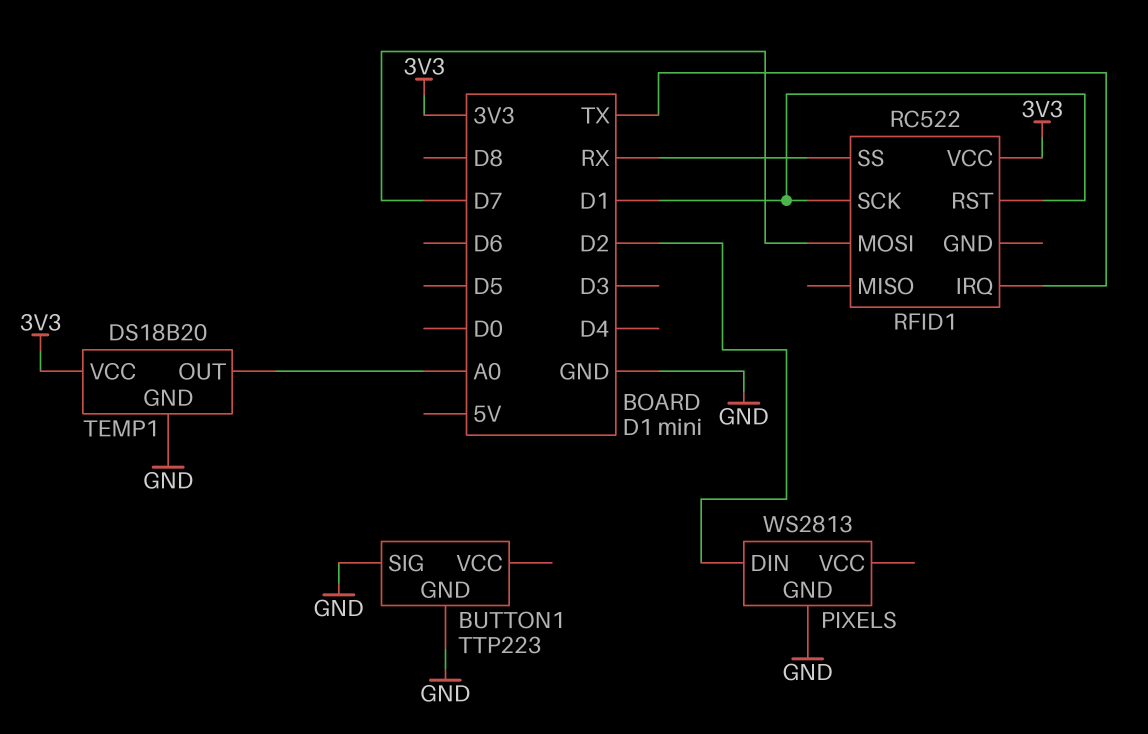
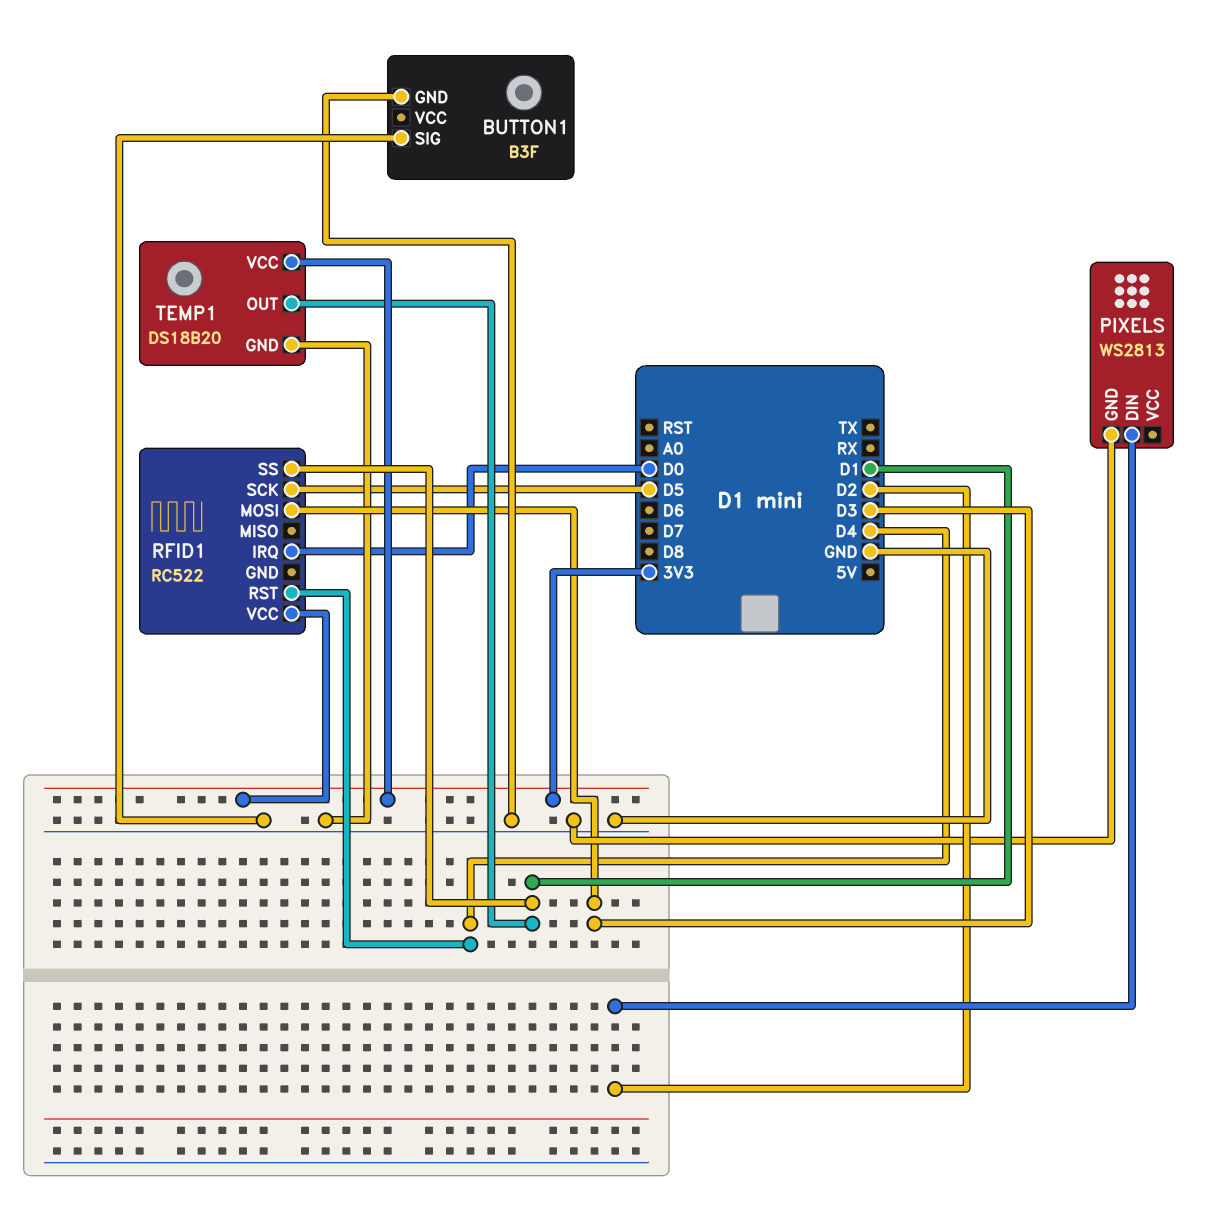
BUTTON1: TTP223 -> B3F
RFID1 pin IRQ: TX -> D0
RFID1 pin MOSI: D7 -> D3
RFID1 pin RST: D1 -> D4
RFID1 pin SCK: D1 -> D5
RFID1 pin SS: RX -> D1
TEMP1 pin OUT: A0 -> D1

